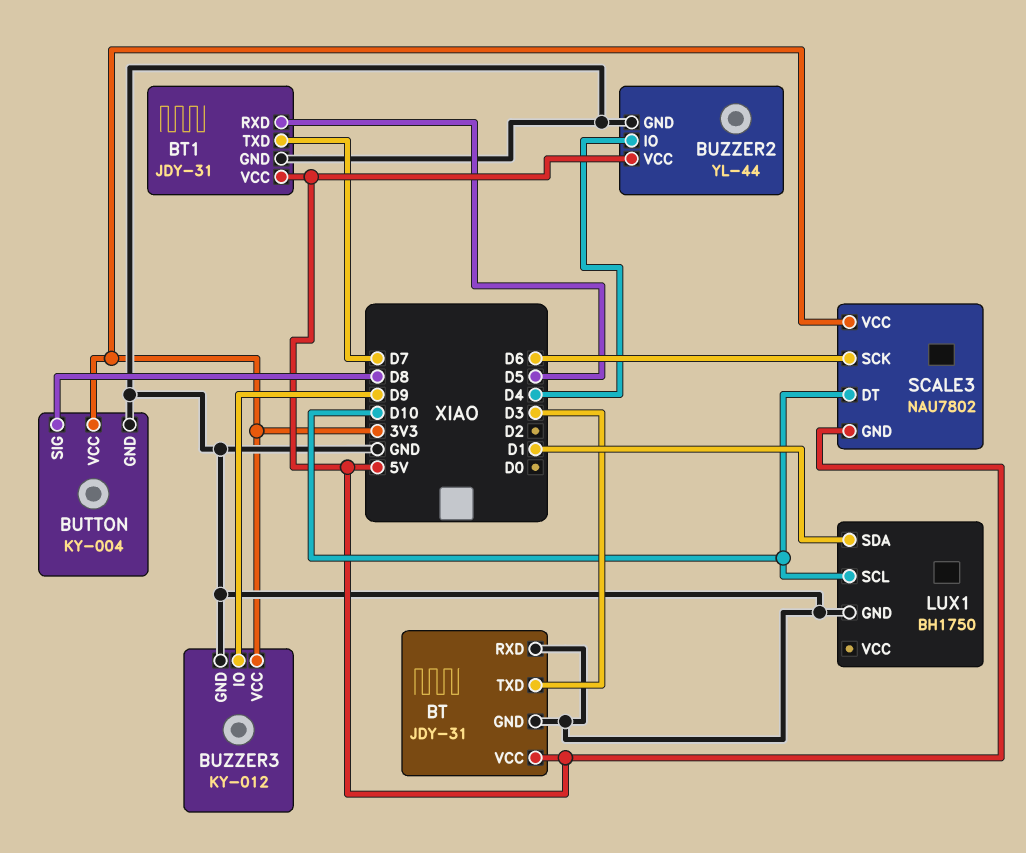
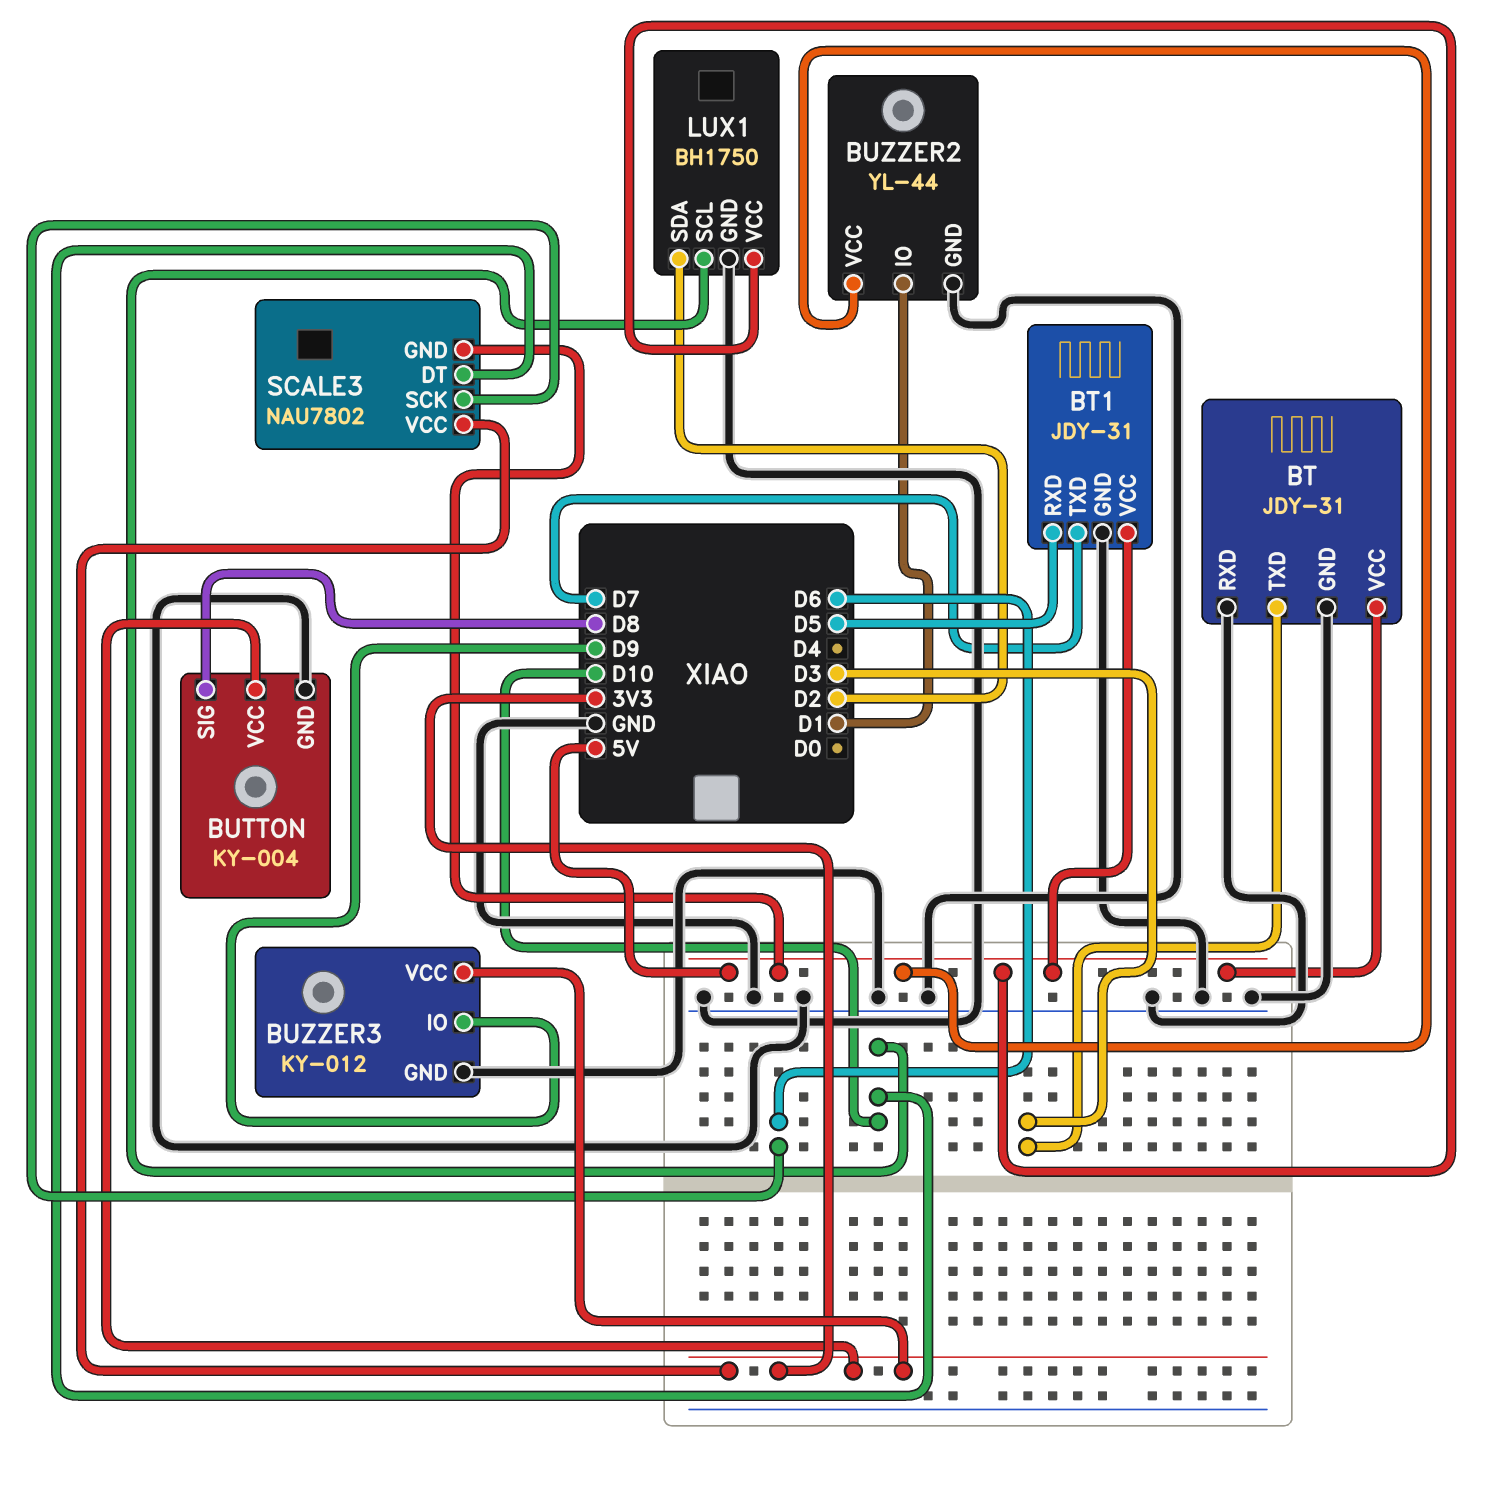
BUZZER2 pin IO: D4 -> D1
LUX1 pin SDA: D1 -> D2
LUX1 pin VCC: none -> 5V

